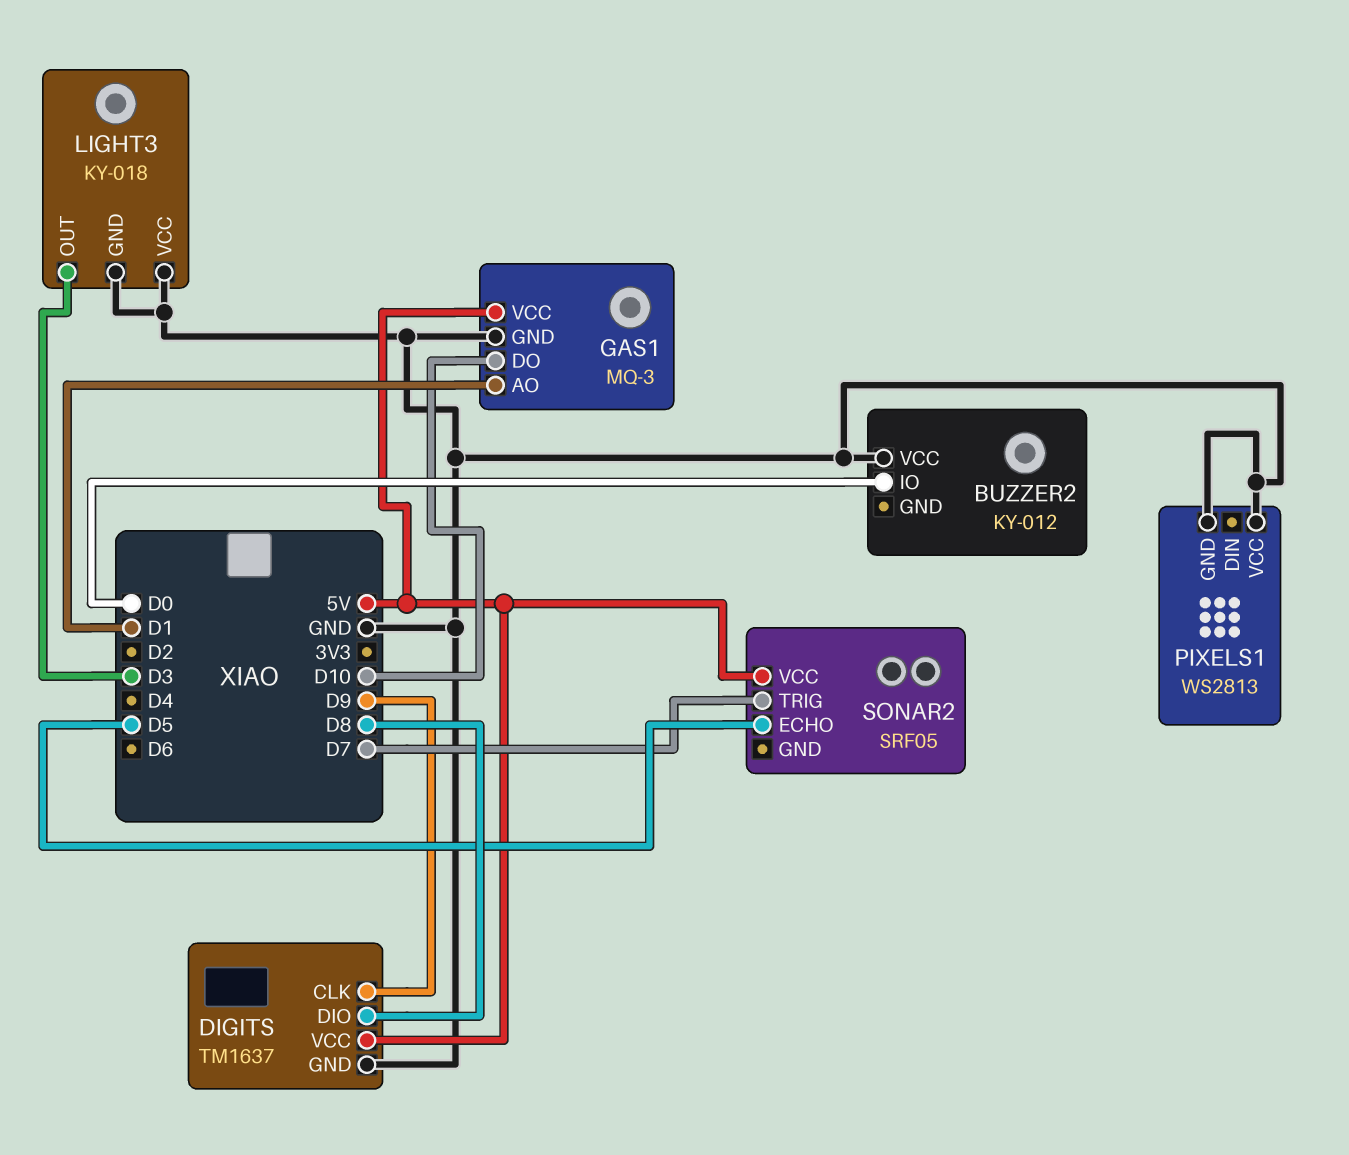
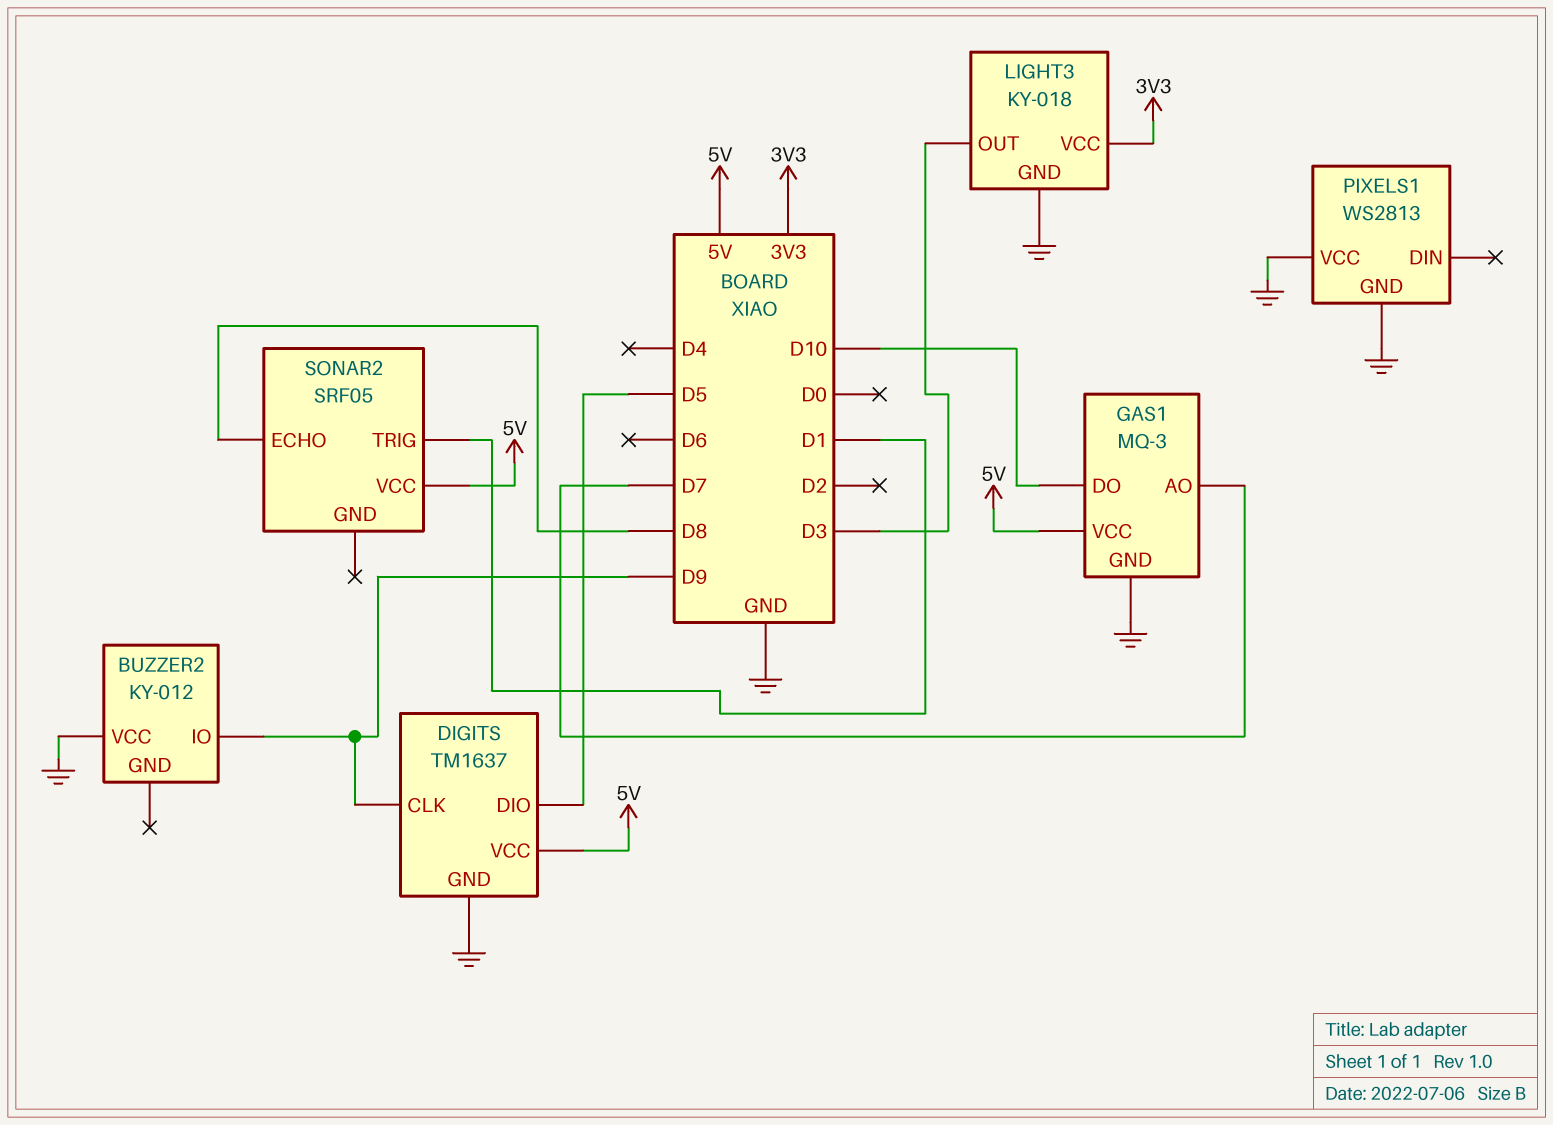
BUZZER2 pin IO: D0 -> D9
DIGITS pin DIO: D8 -> D5
GAS1 pin AO: D1 -> D7
LIGHT3 pin VCC: GND -> 3V3
SONAR2 pin ECHO: D5 -> D8
SONAR2 pin TRIG: D7 -> D1

